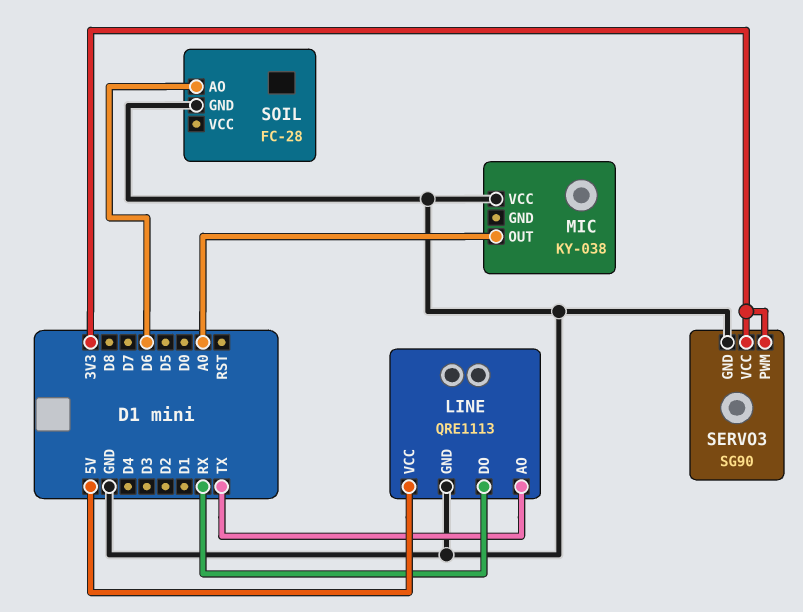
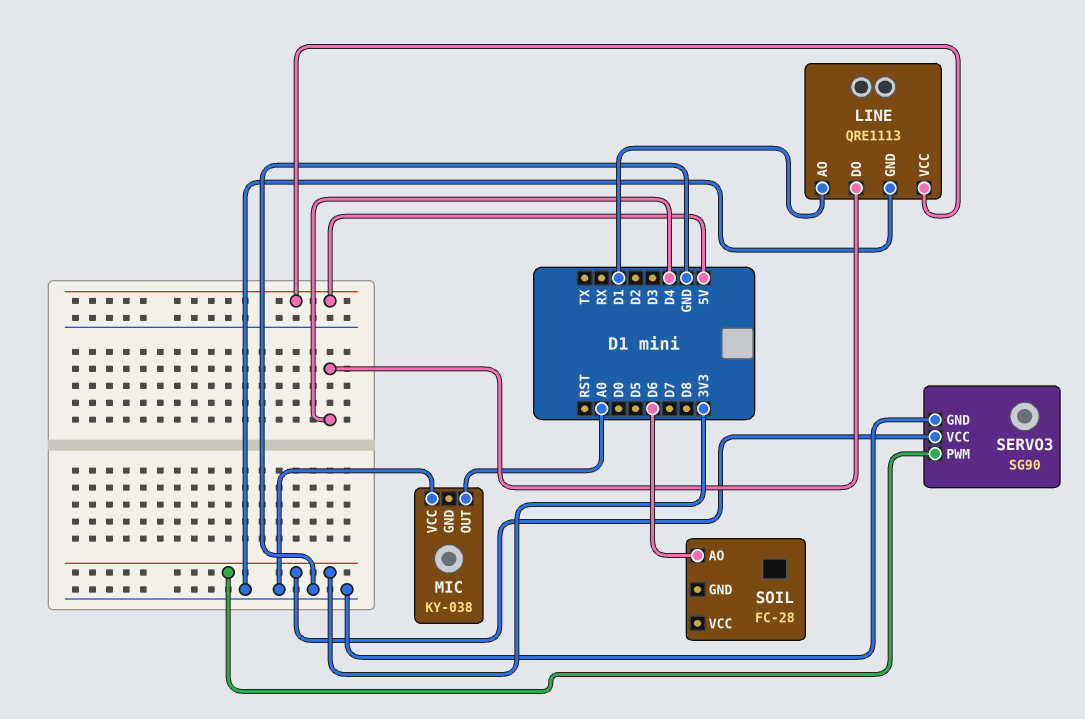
LINE pin AO: TX -> D1
LINE pin DO: RX -> D4
SOIL pin GND: GND -> none

